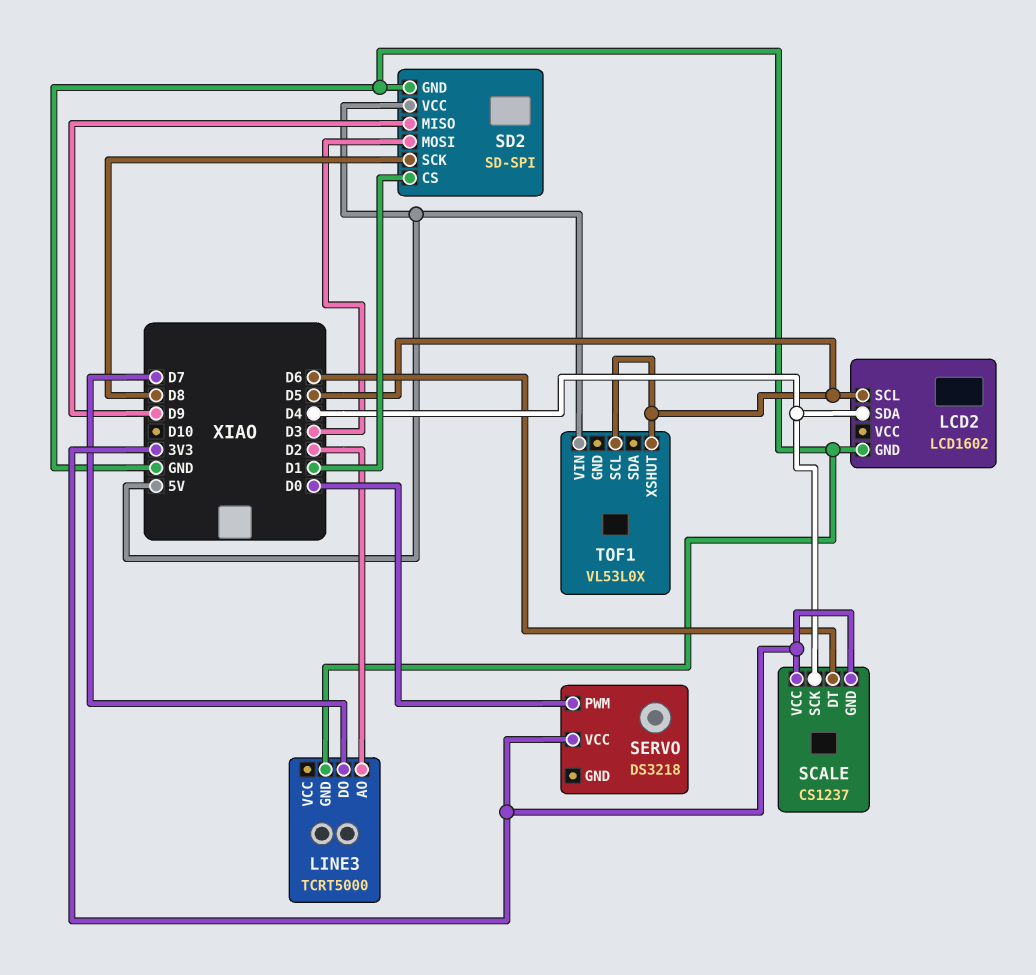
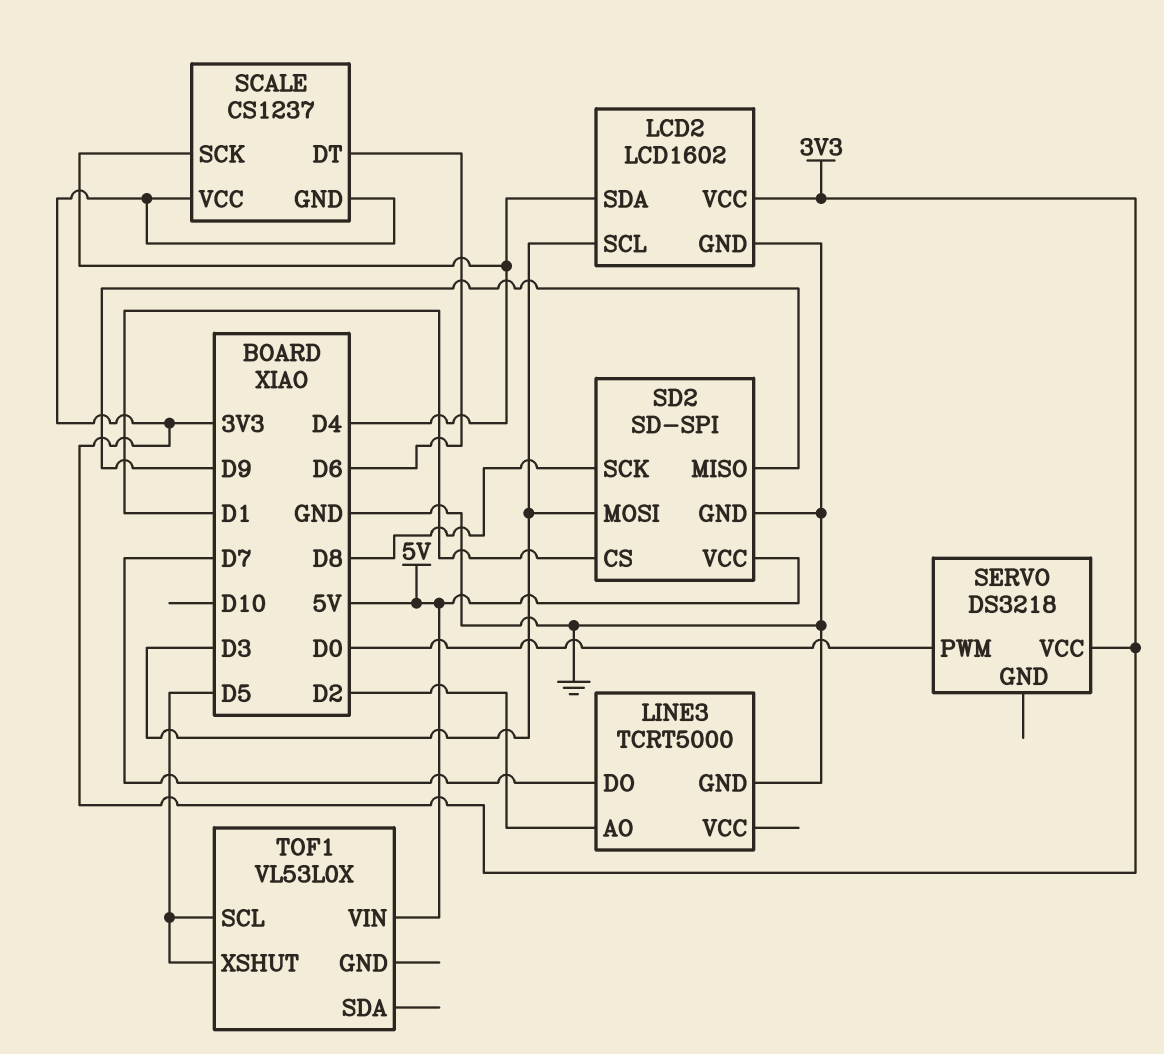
LCD2 pin SCL: D5 -> D3
LCD2 pin VCC: none -> 3V3

